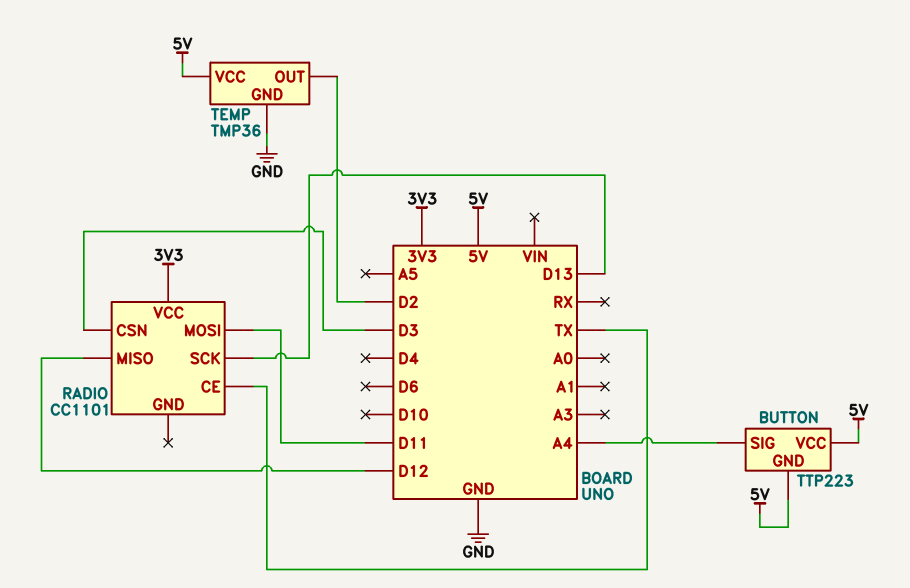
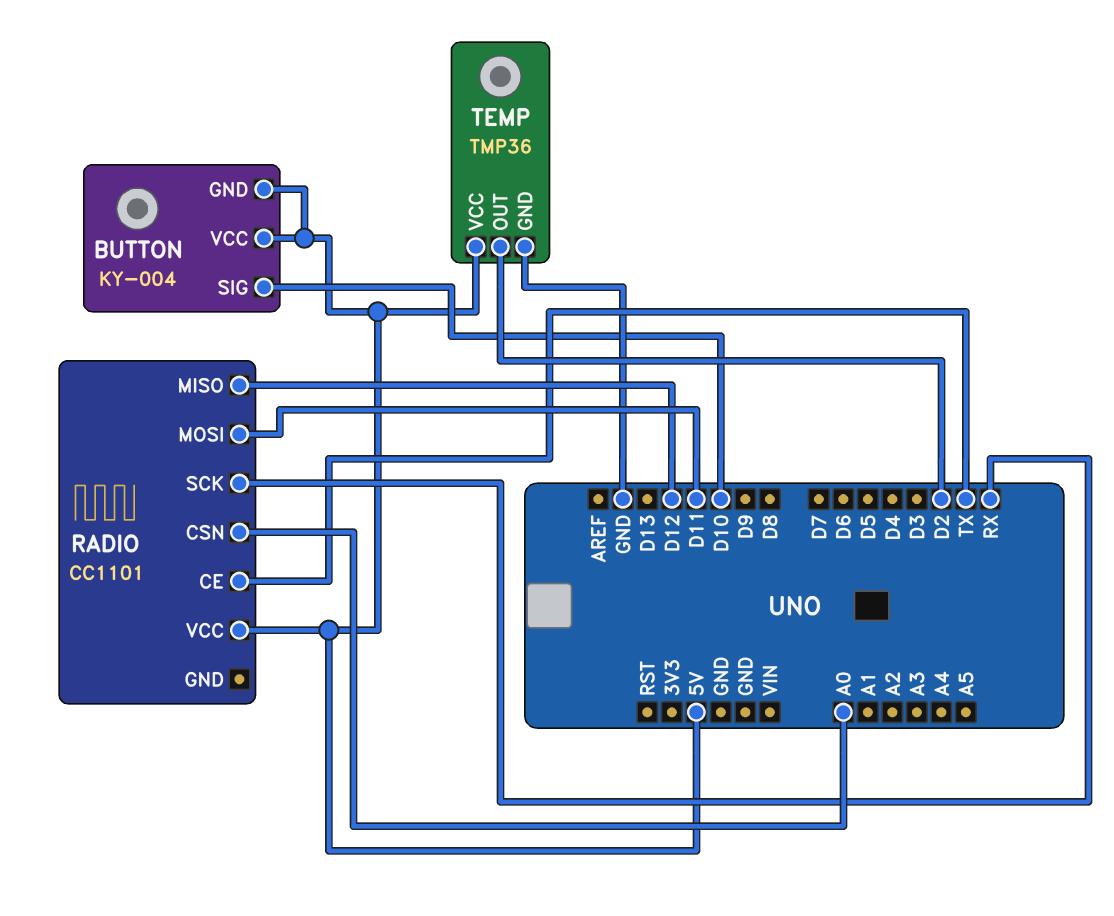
BUTTON: TTP223 -> KY-004
BUTTON pin SIG: A4 -> D10
RADIO pin CSN: D3 -> A0
RADIO pin SCK: D13 -> RX
RADIO pin VCC: 3V3 -> 5V

